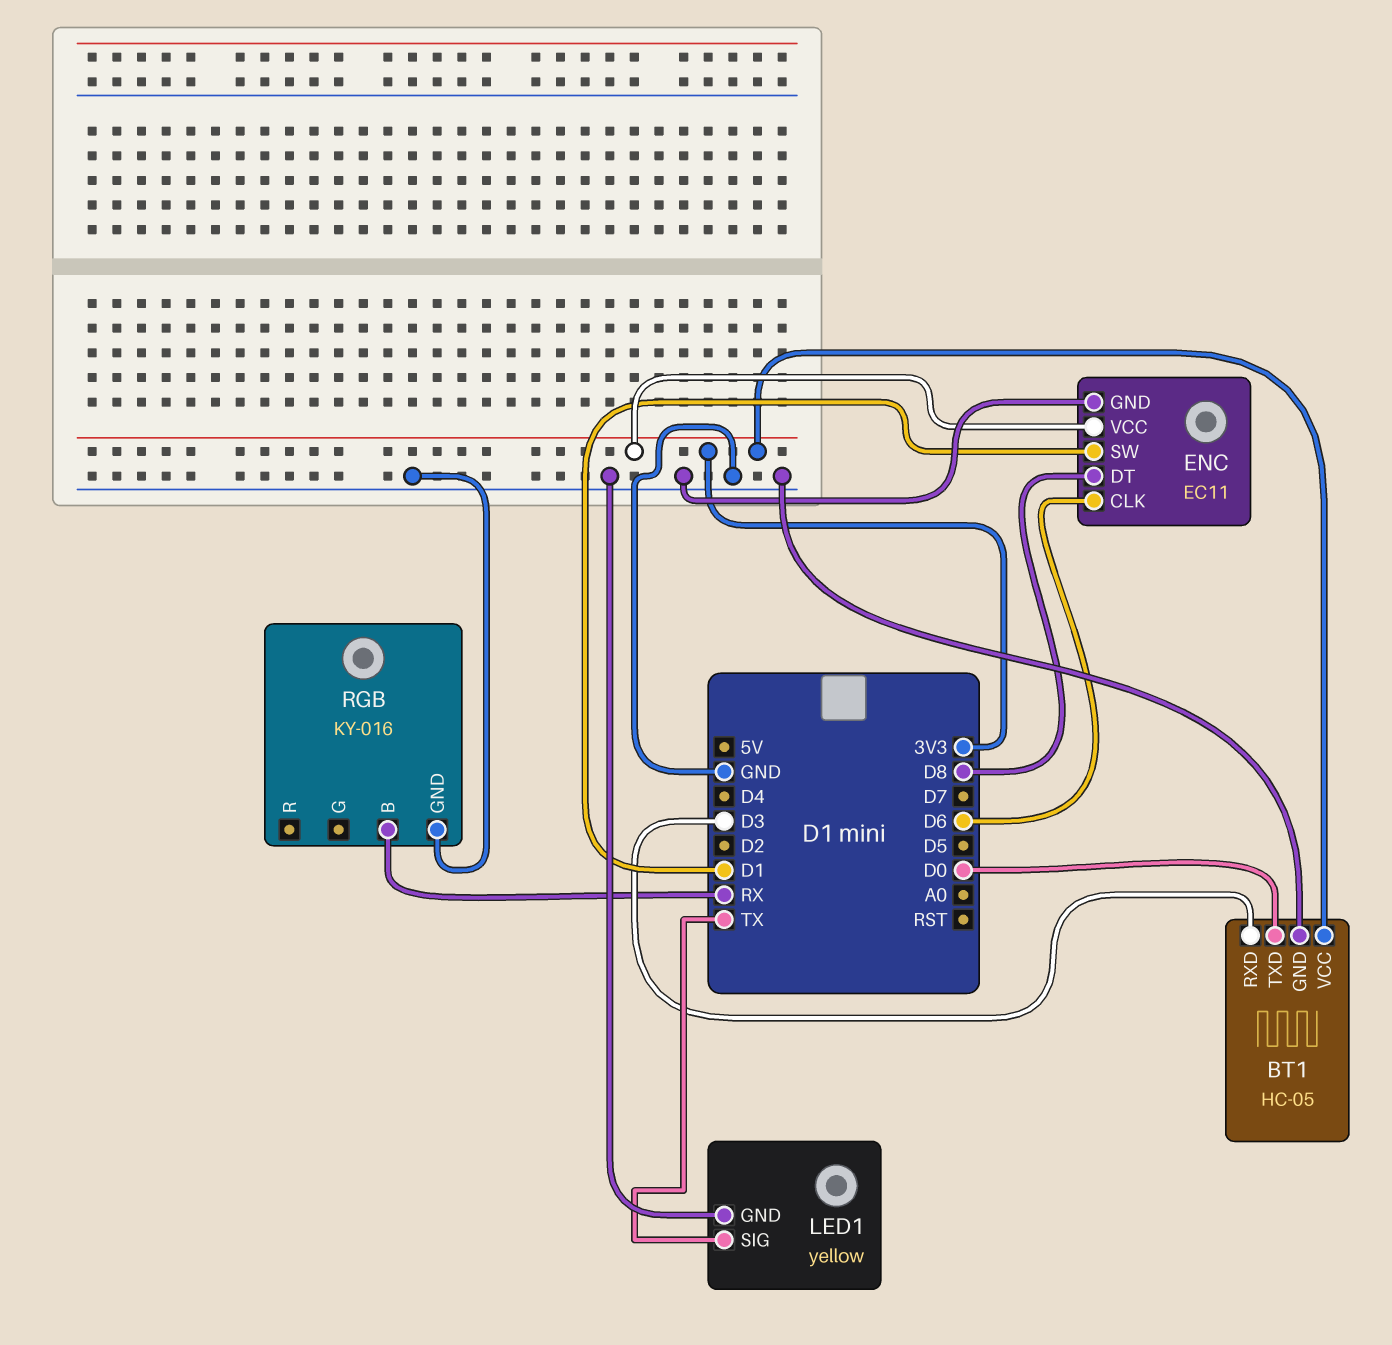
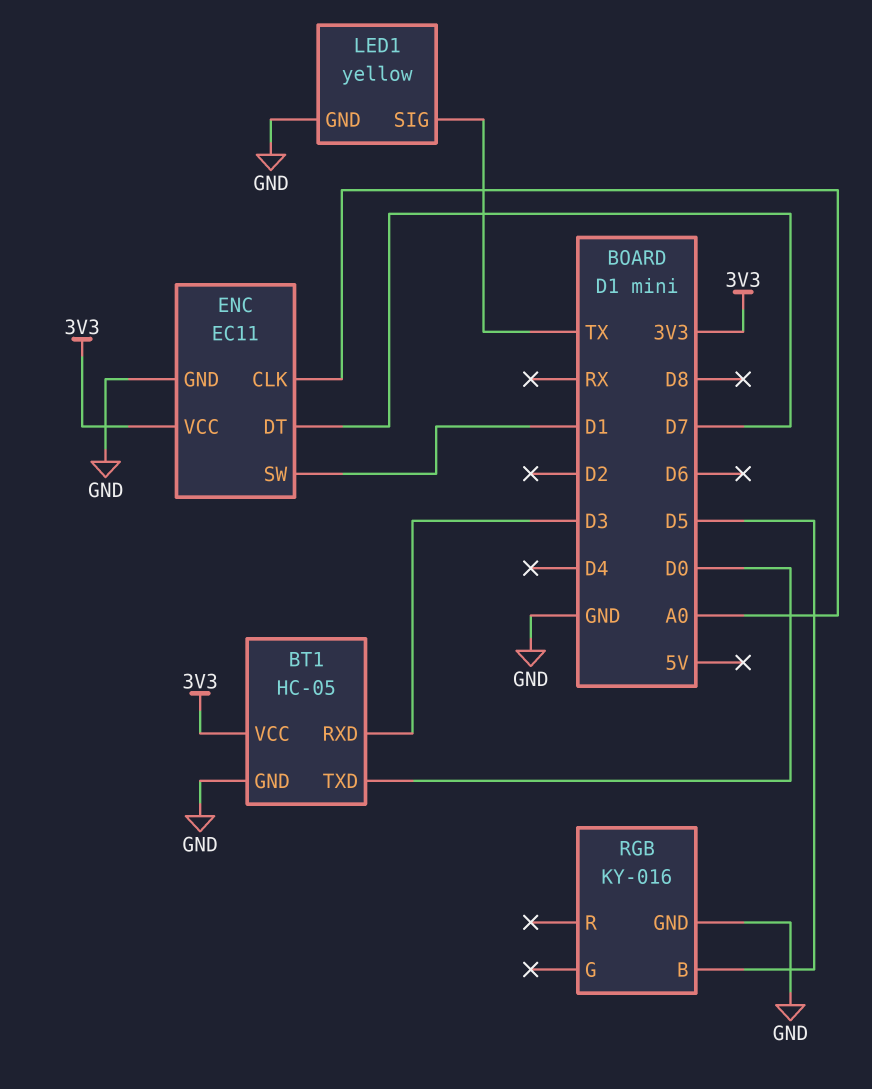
ENC pin CLK: D6 -> A0
ENC pin DT: D8 -> D7
RGB pin B: RX -> D5

